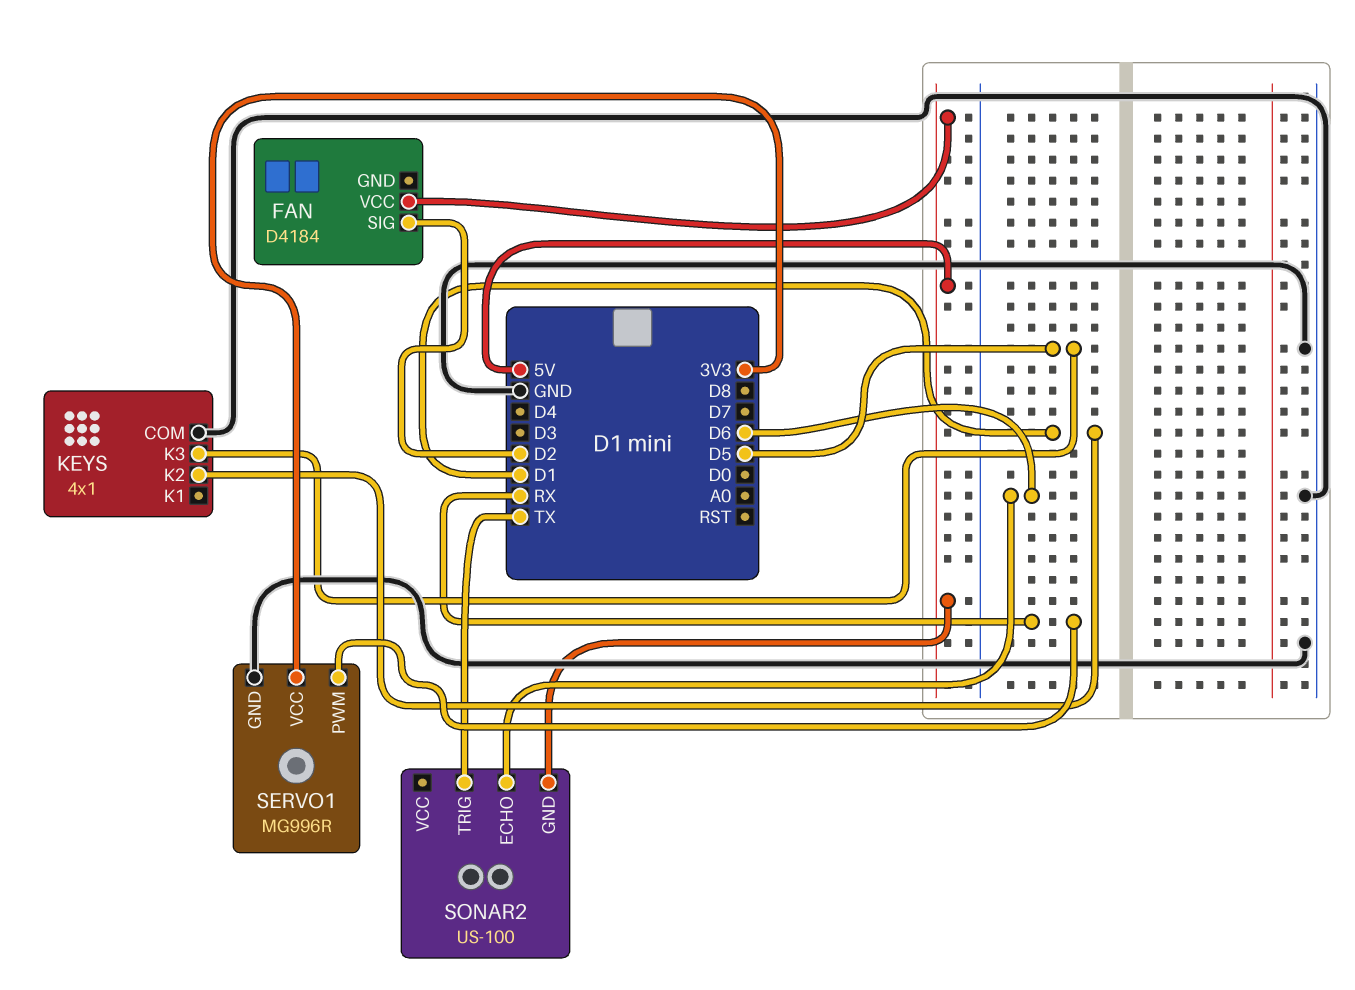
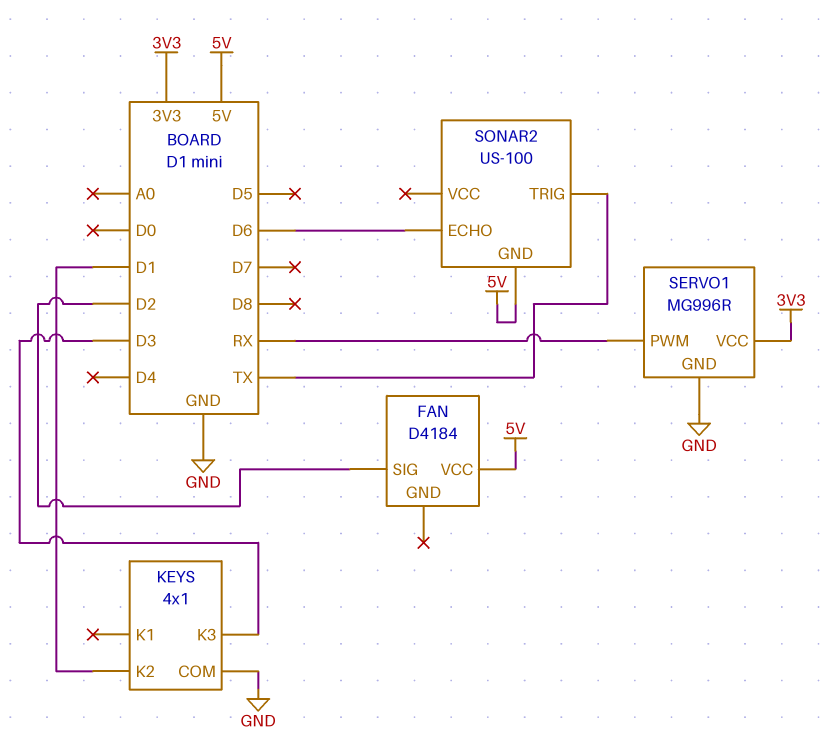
KEYS pin K3: D5 -> D3

